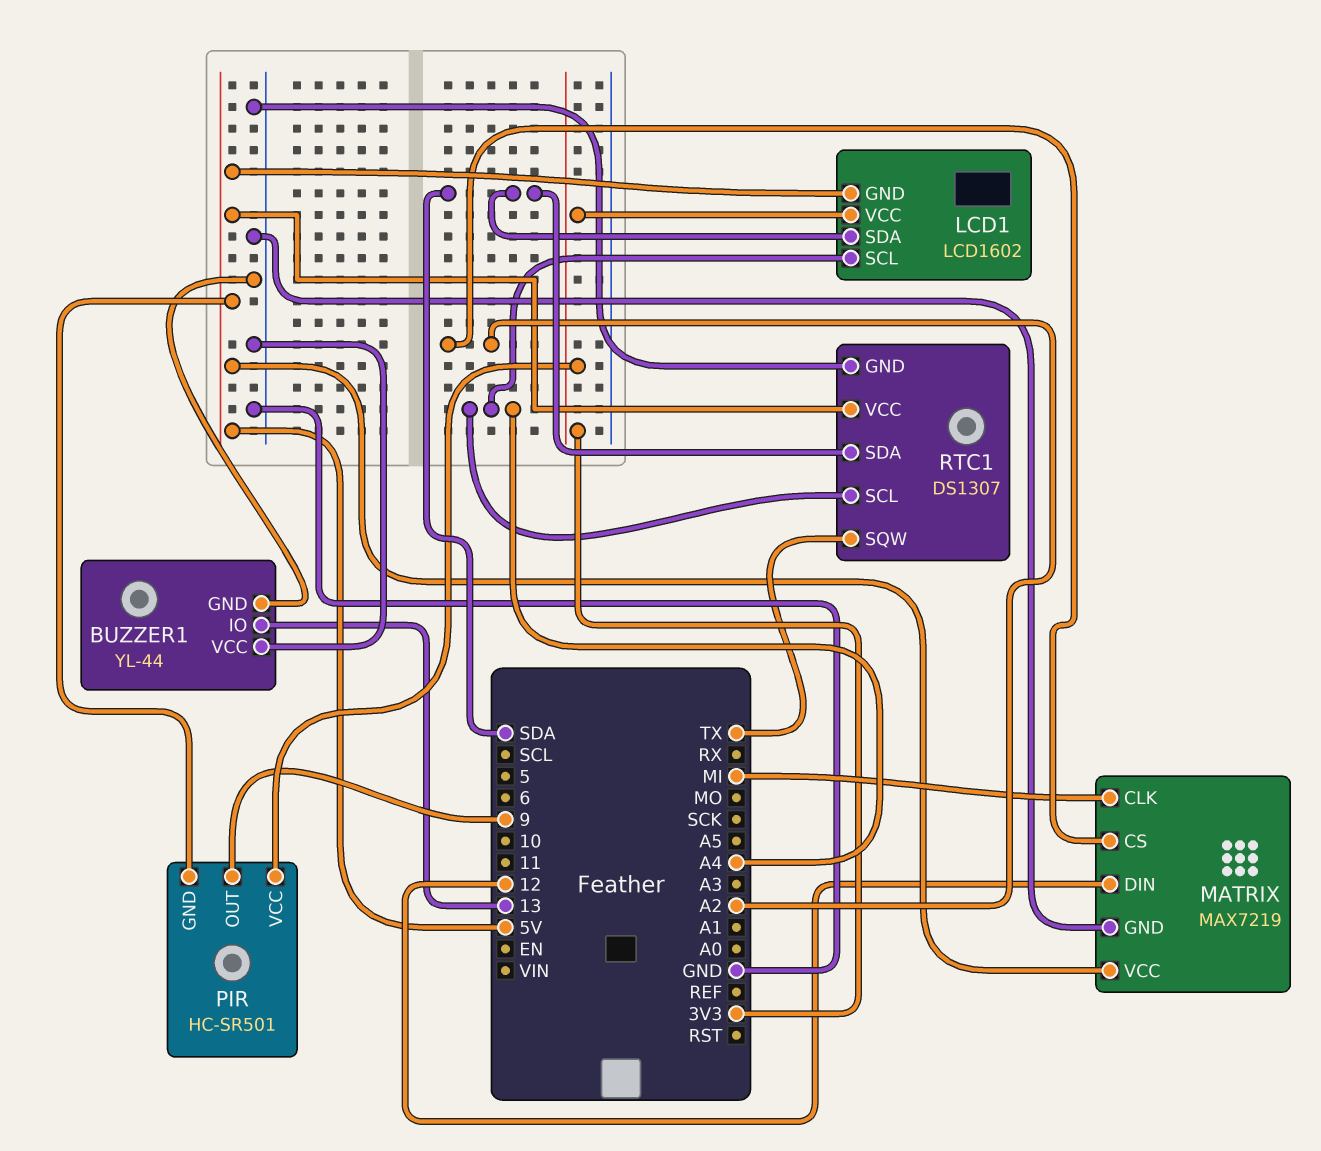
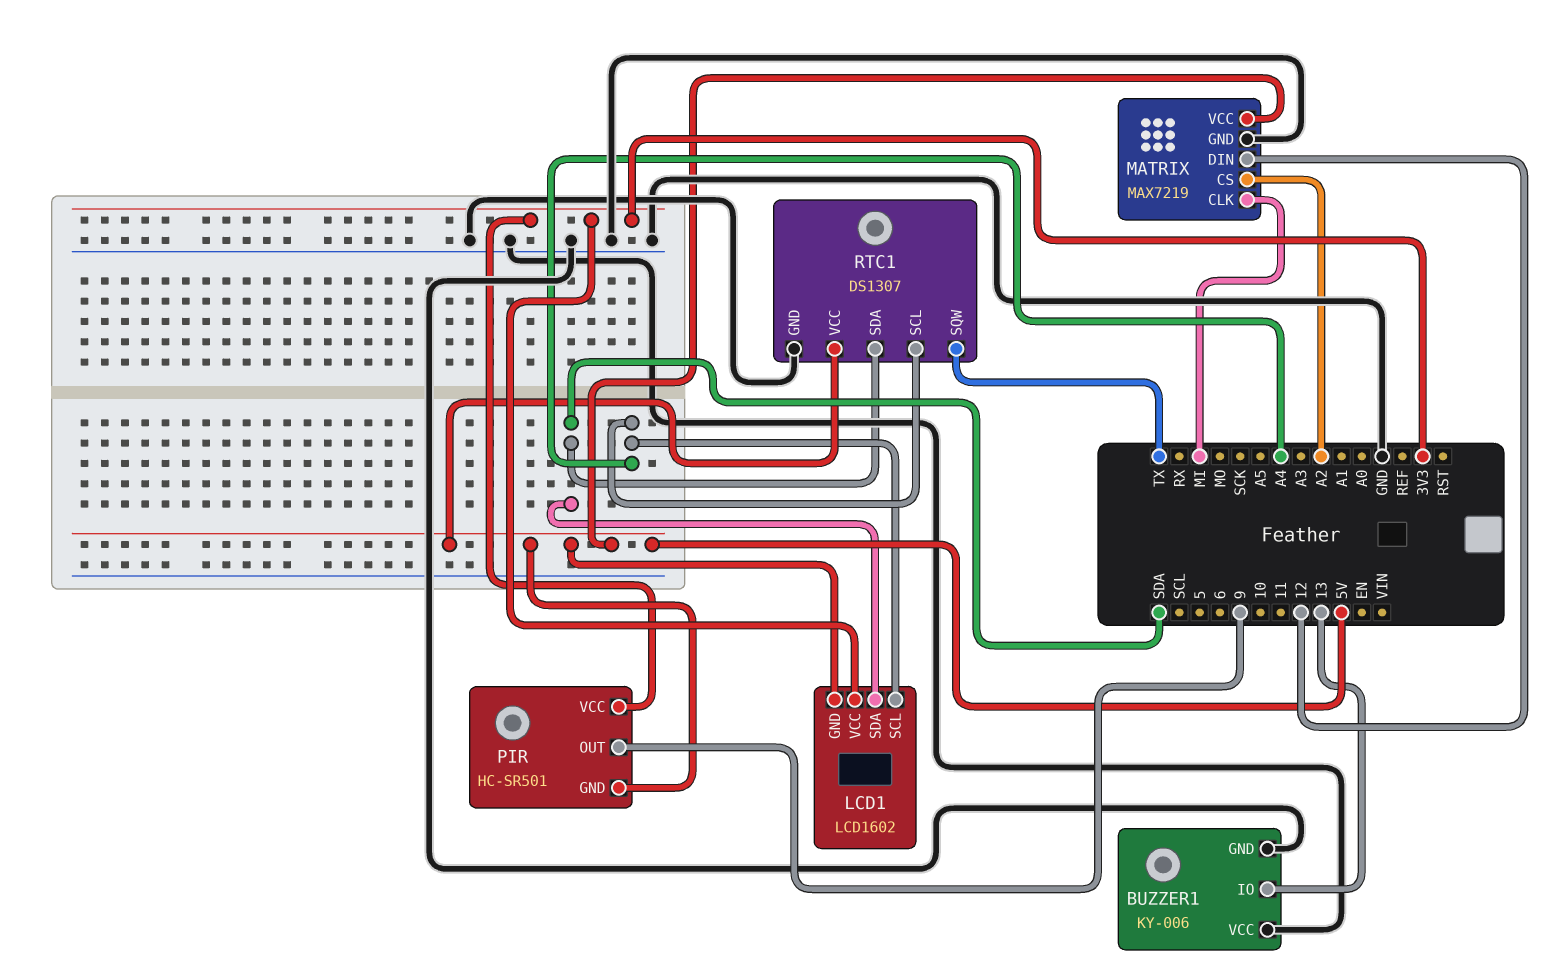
BUZZER1: YL-44 -> KY-006

